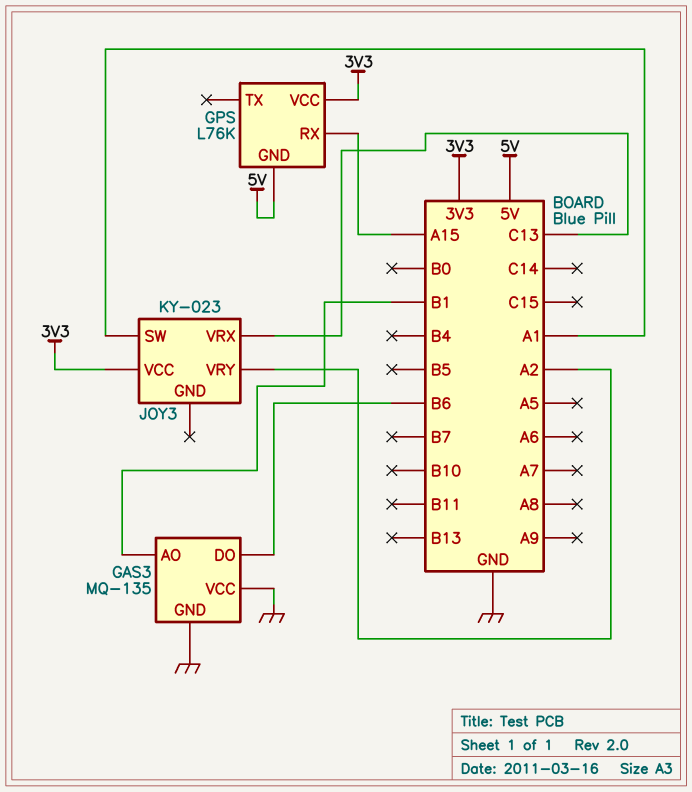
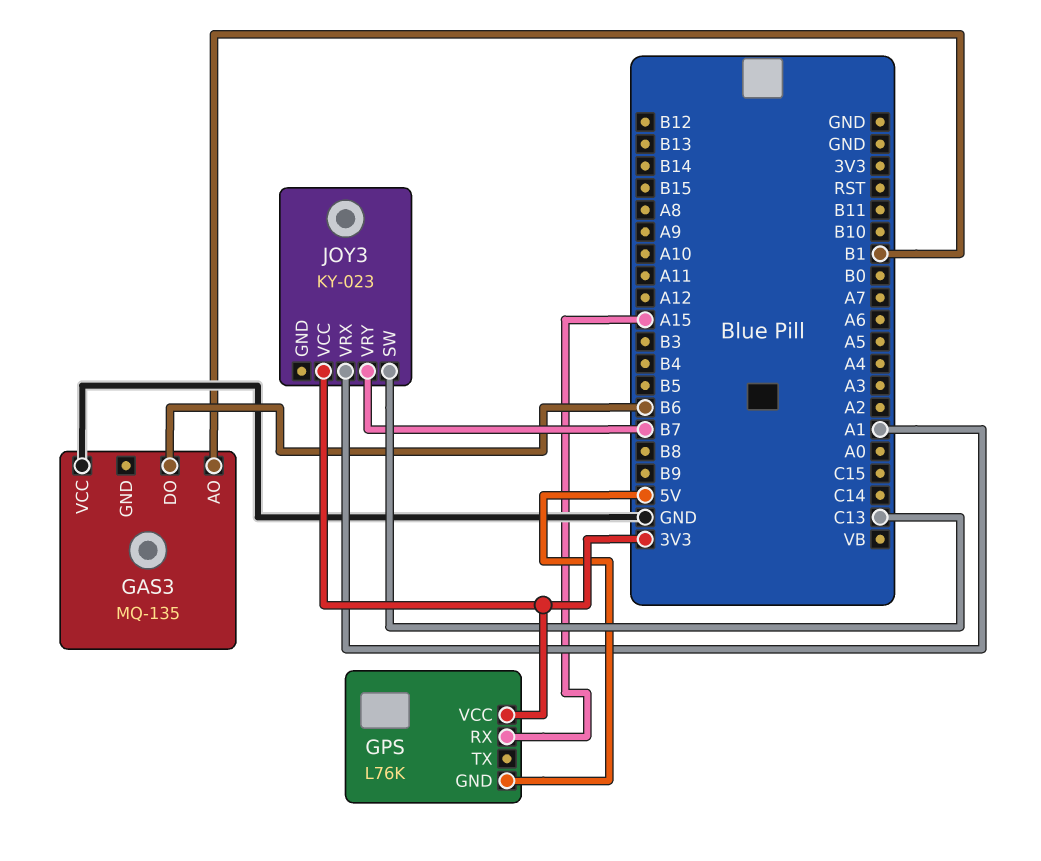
GAS3 pin GND: GND -> none
JOY3 pin SW: A1 -> C13
JOY3 pin VRX: C13 -> A1
JOY3 pin VRY: A2 -> B7

